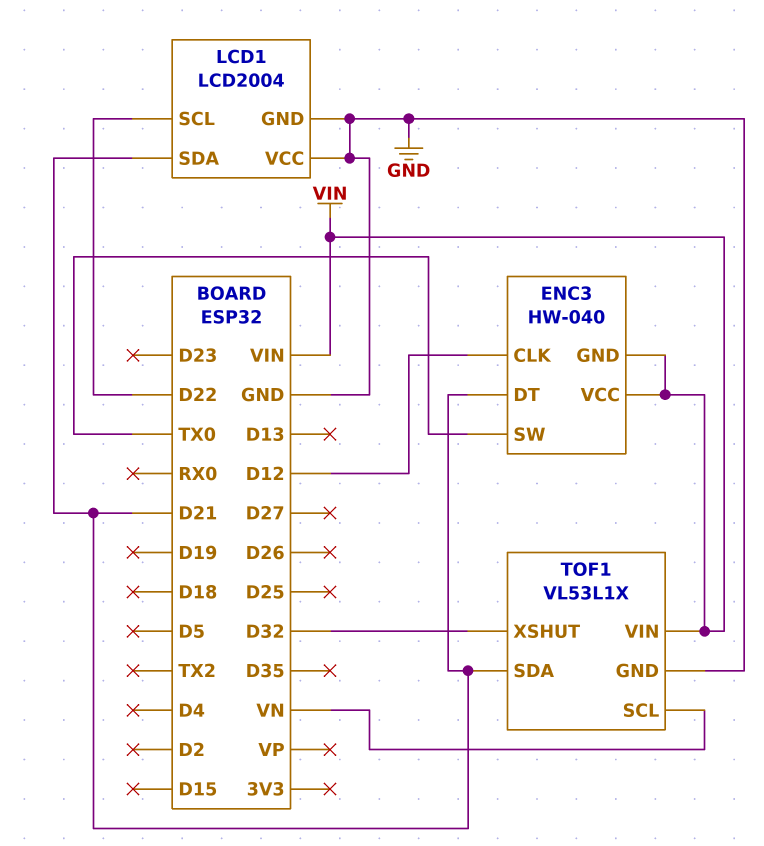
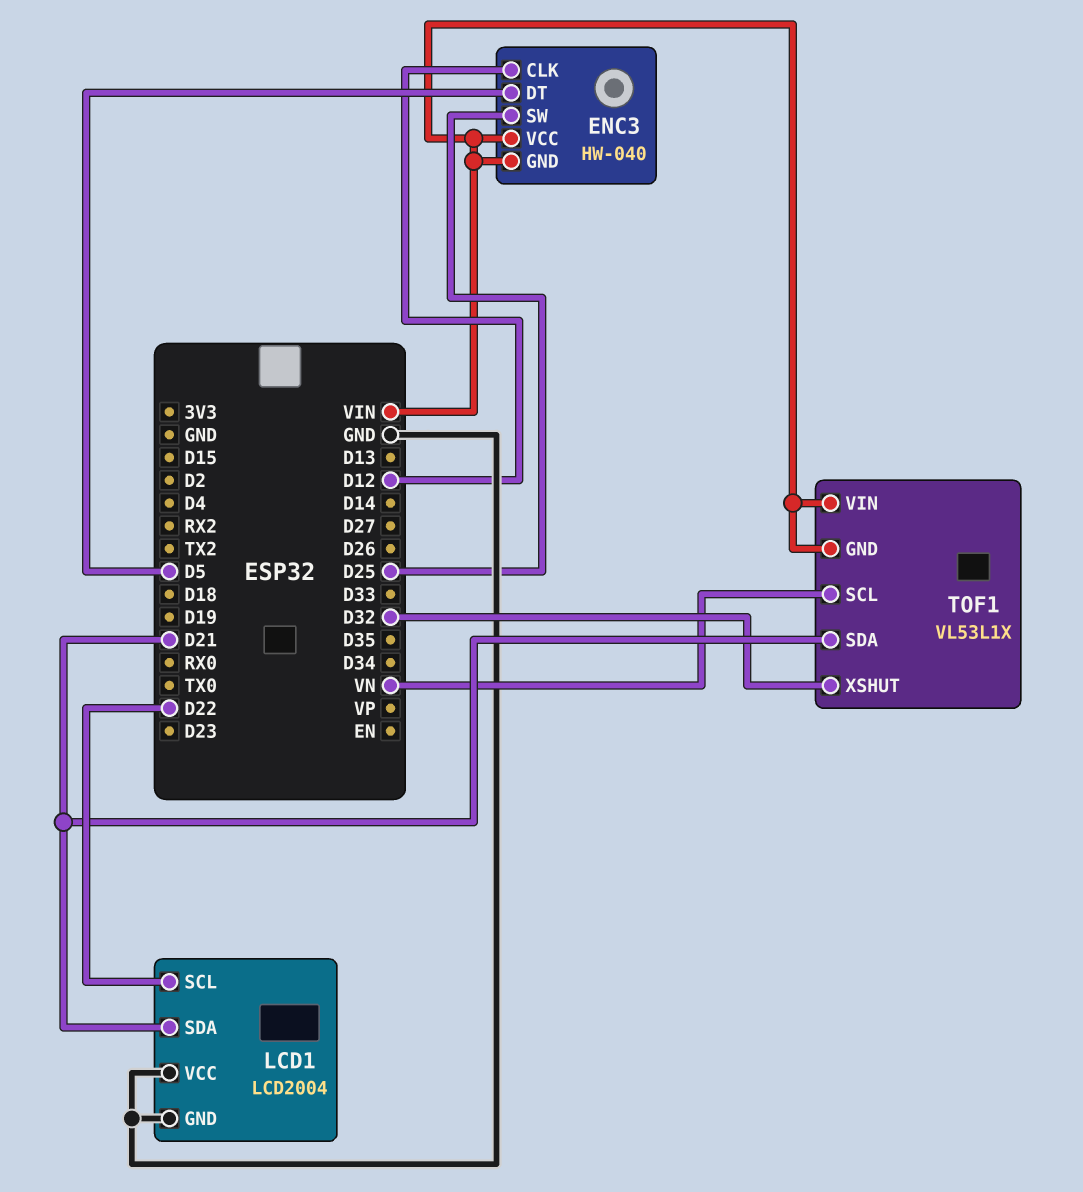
ENC3 pin DT: D21 -> D5
ENC3 pin SW: TX0 -> D25
TOF1 pin GND: GND -> VIN

